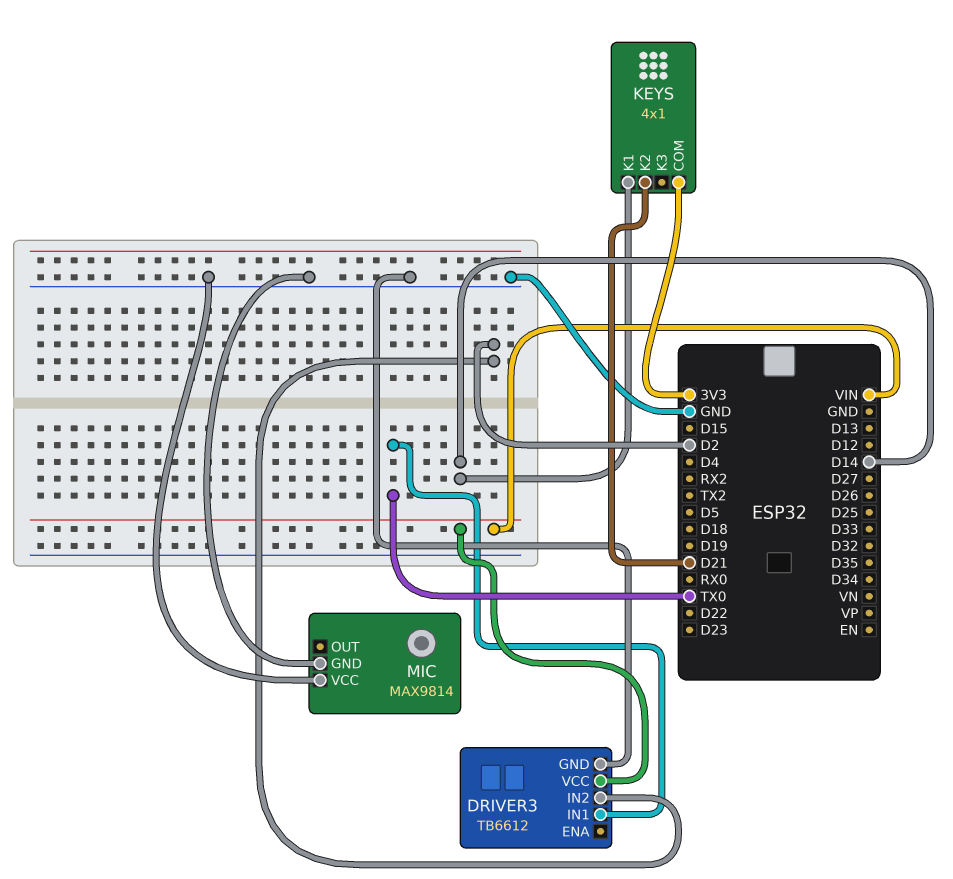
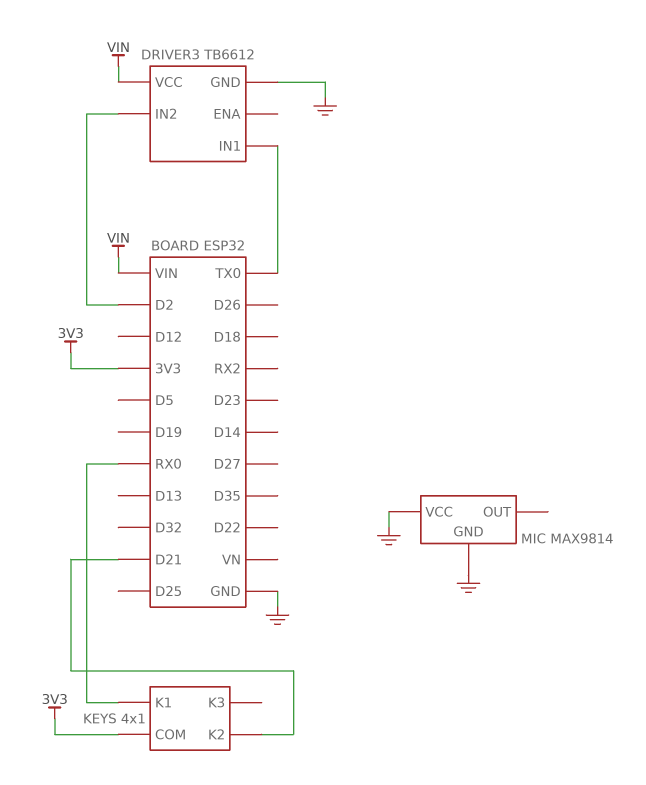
KEYS pin K1: D14 -> RX0

